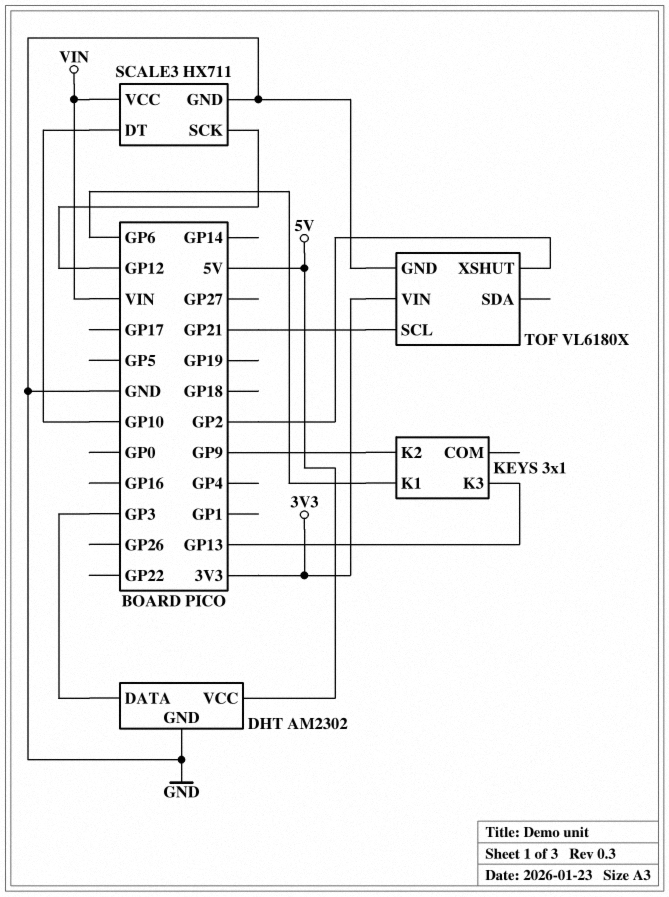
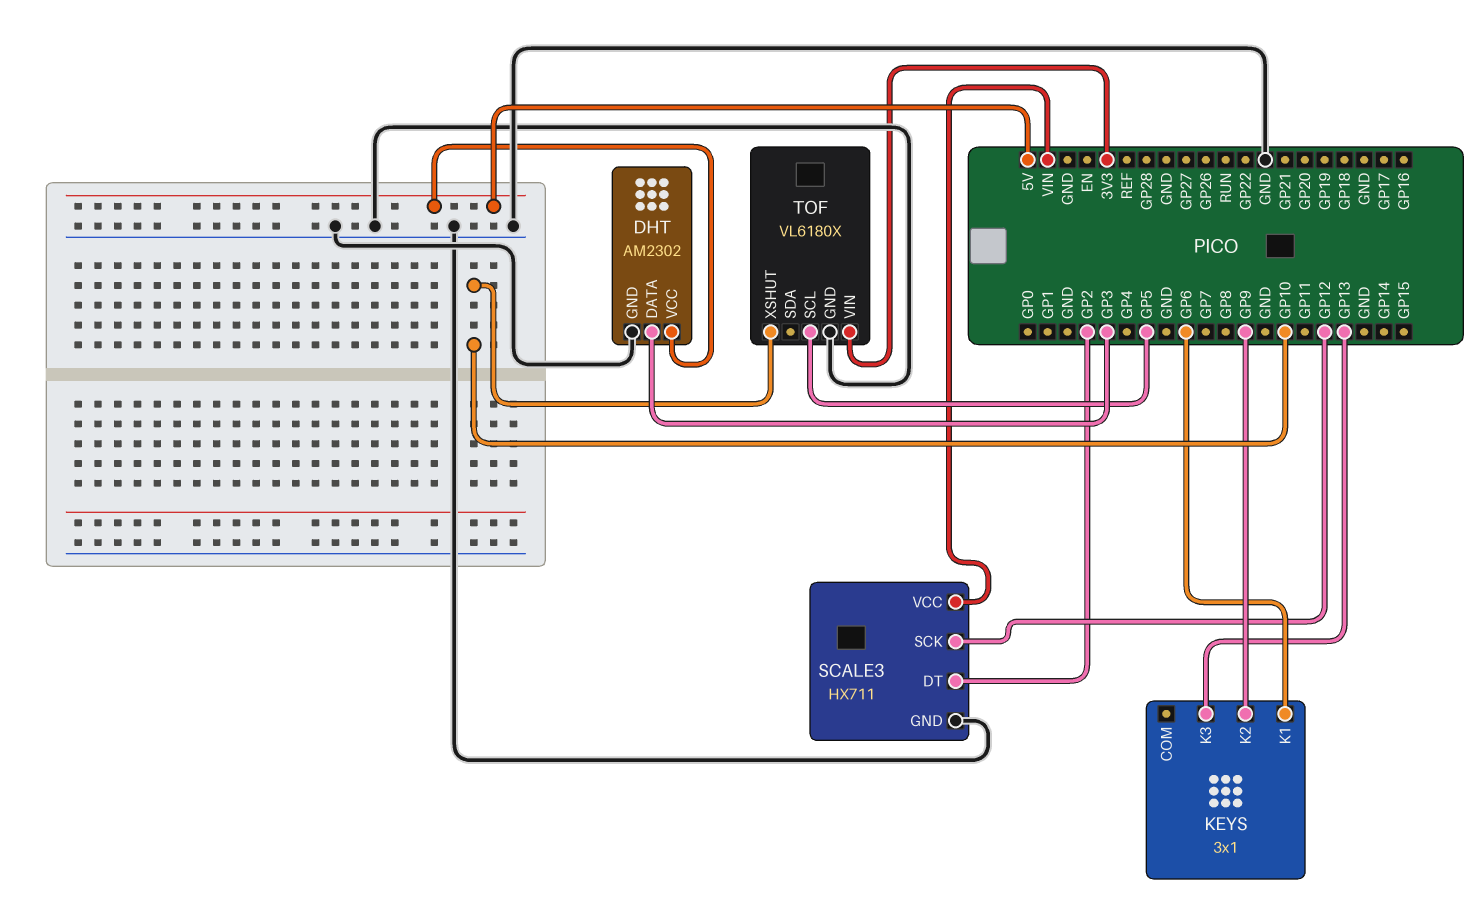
SCALE3 pin DT: GP10 -> GP2
TOF pin SCL: GP21 -> GP5
TOF pin XSHUT: GP2 -> GP10

